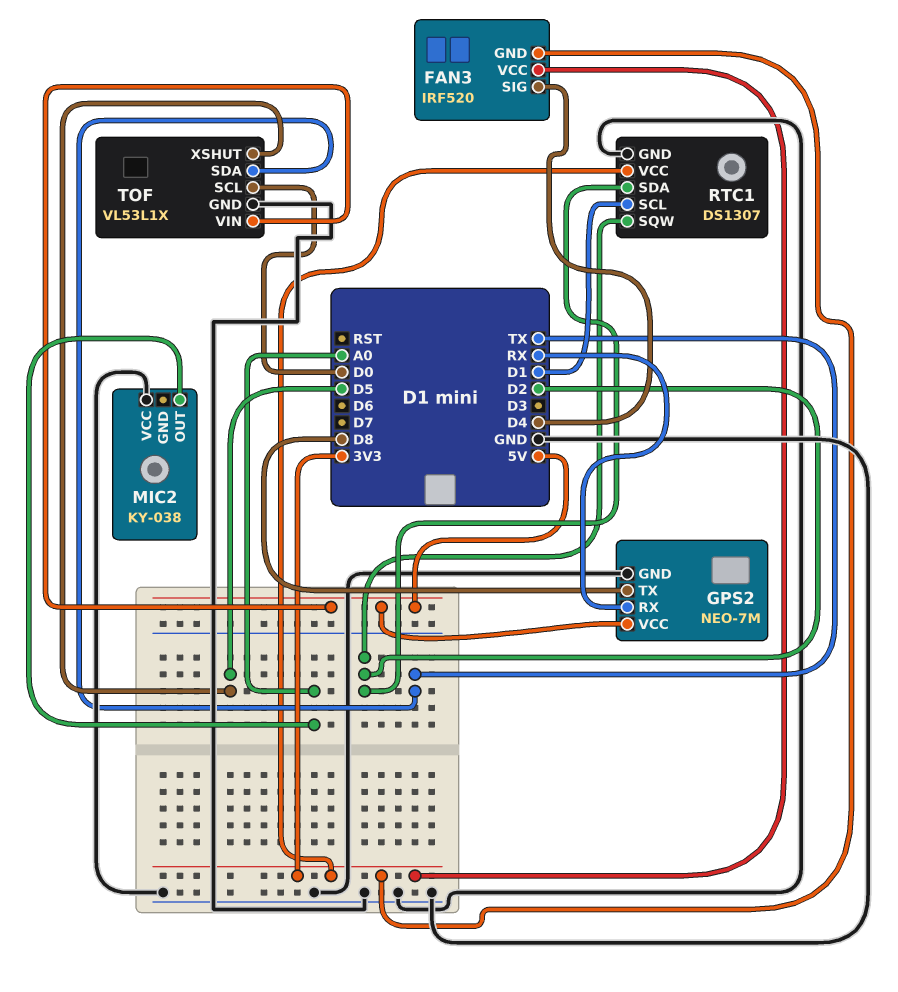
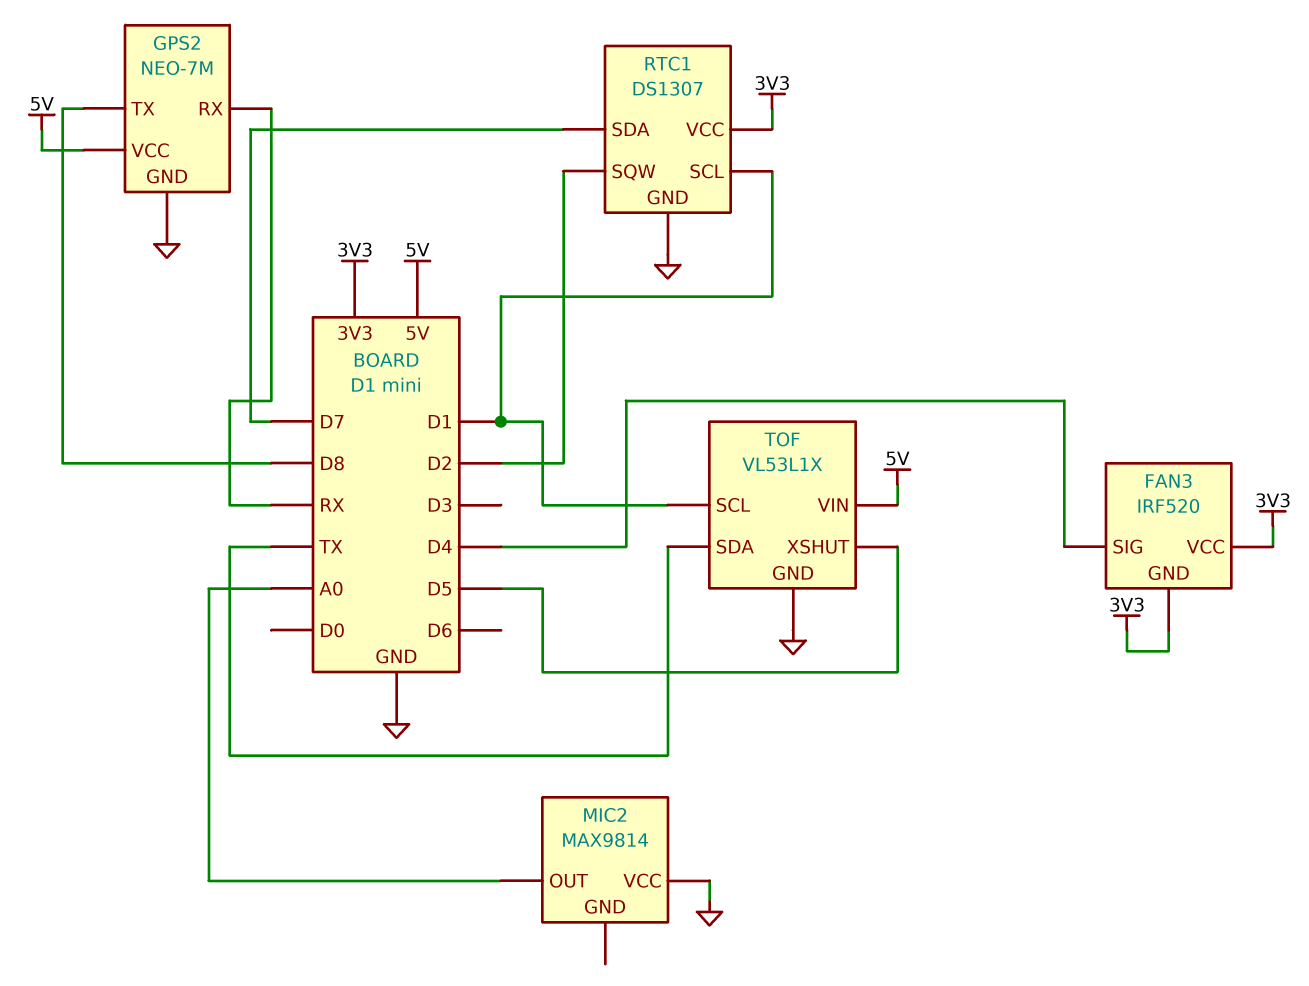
MIC2: KY-038 -> MAX9814
RTC1 pin SDA: D2 -> D7
TOF pin SCL: D0 -> D1

